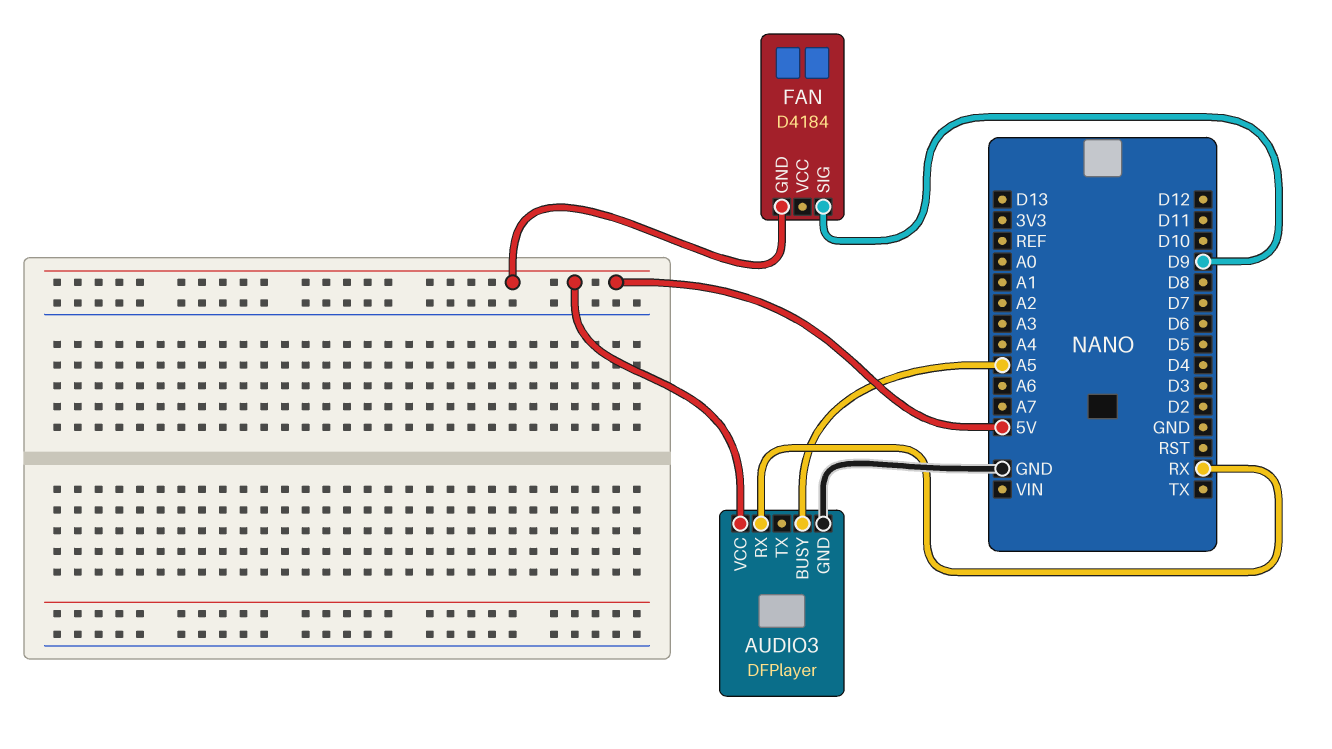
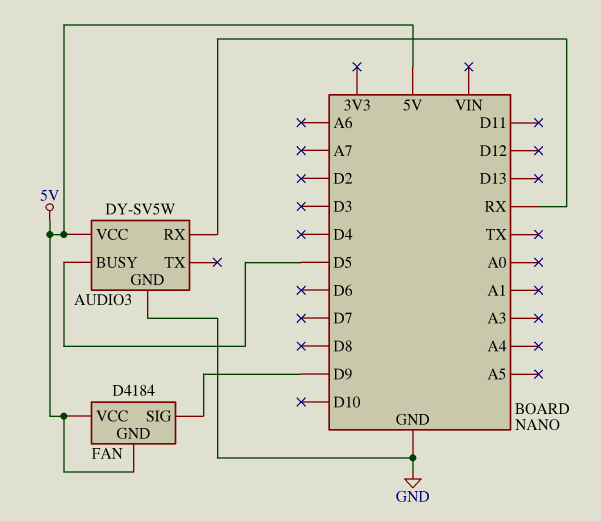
AUDIO3: DFPlayer -> DY-SV5W
AUDIO3 pin BUSY: A5 -> D5
FAN pin VCC: none -> 5V

